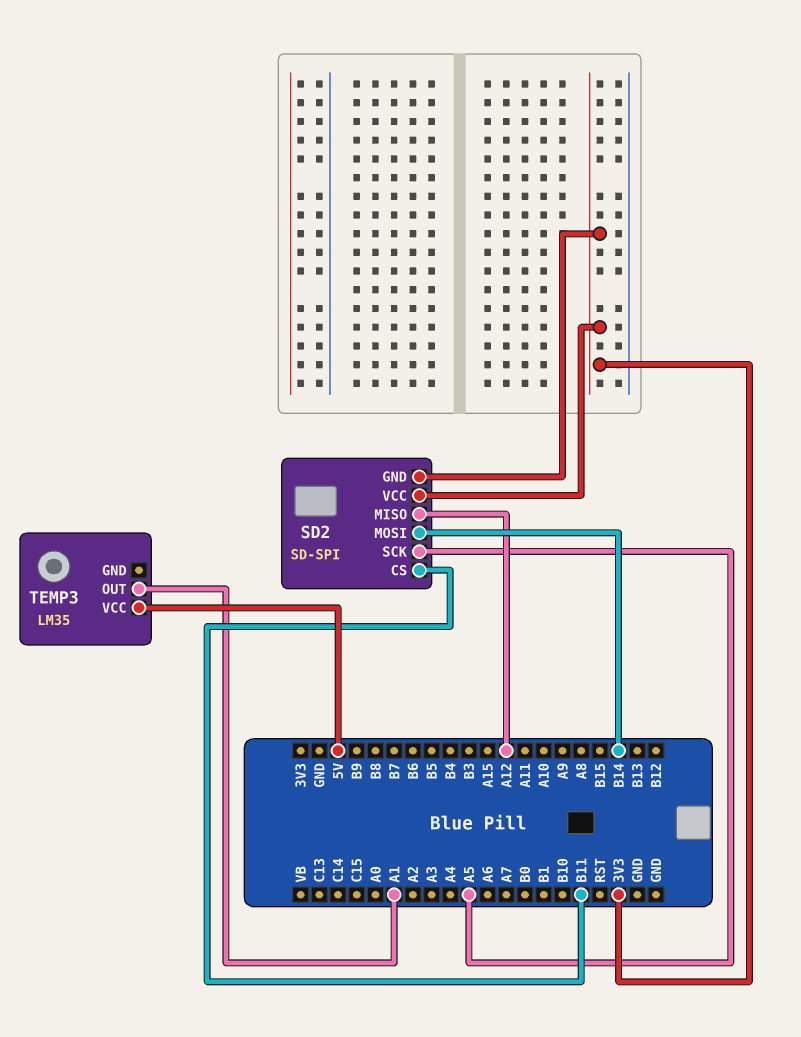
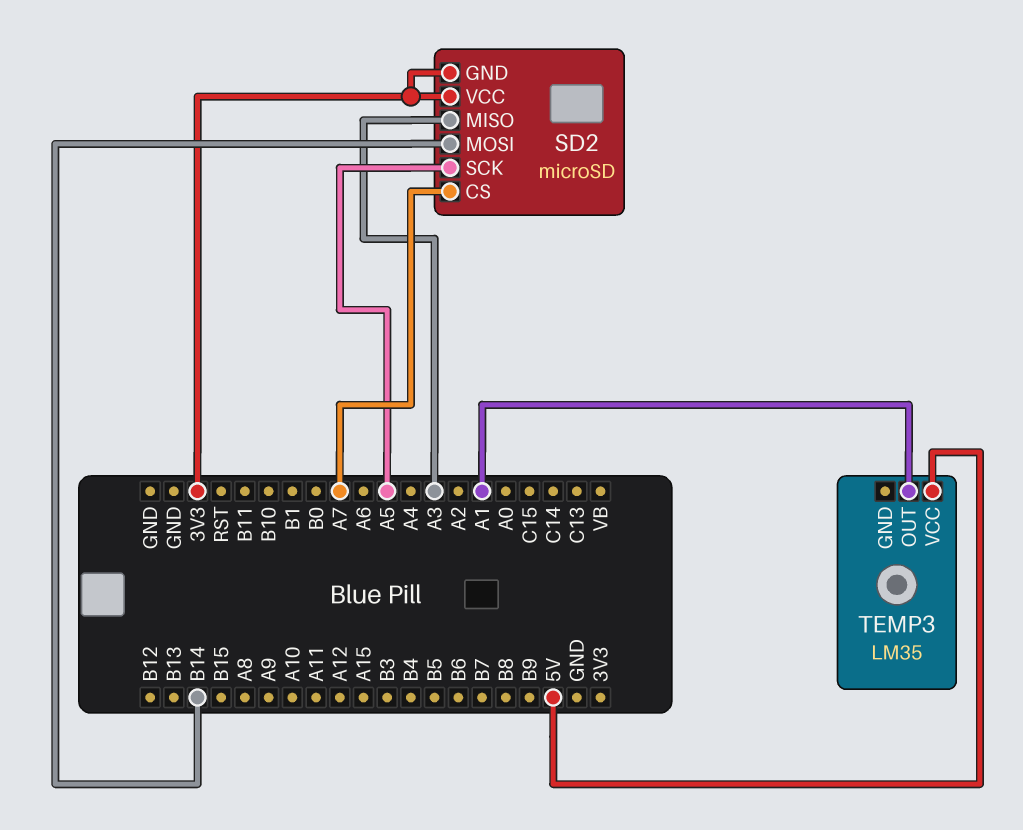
SD2: SD-SPI -> microSD
SD2 pin CS: B11 -> A7
SD2 pin MISO: A12 -> A3

